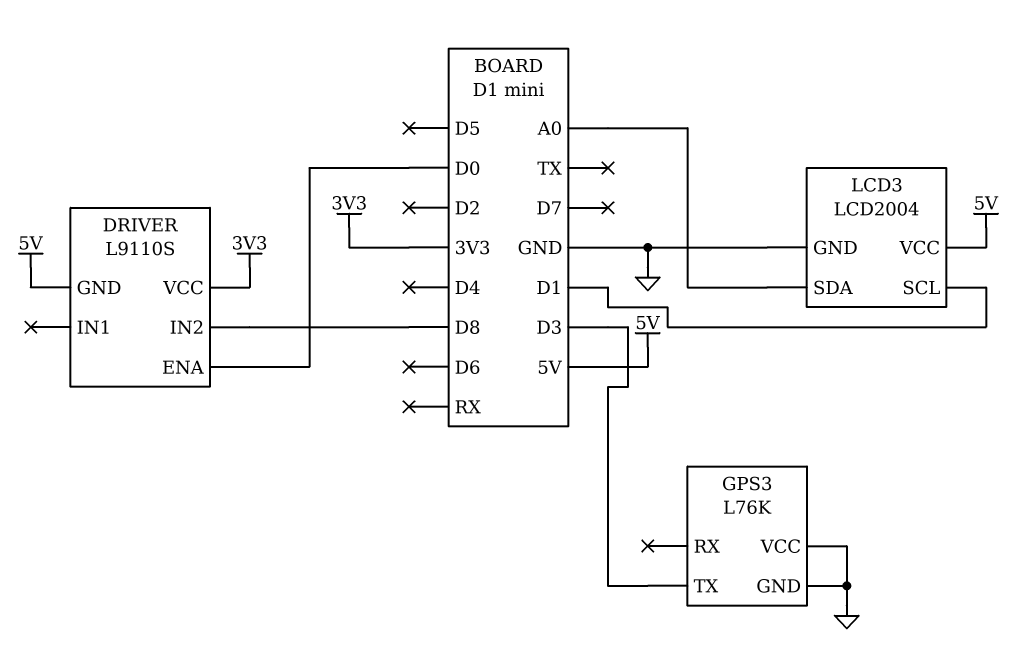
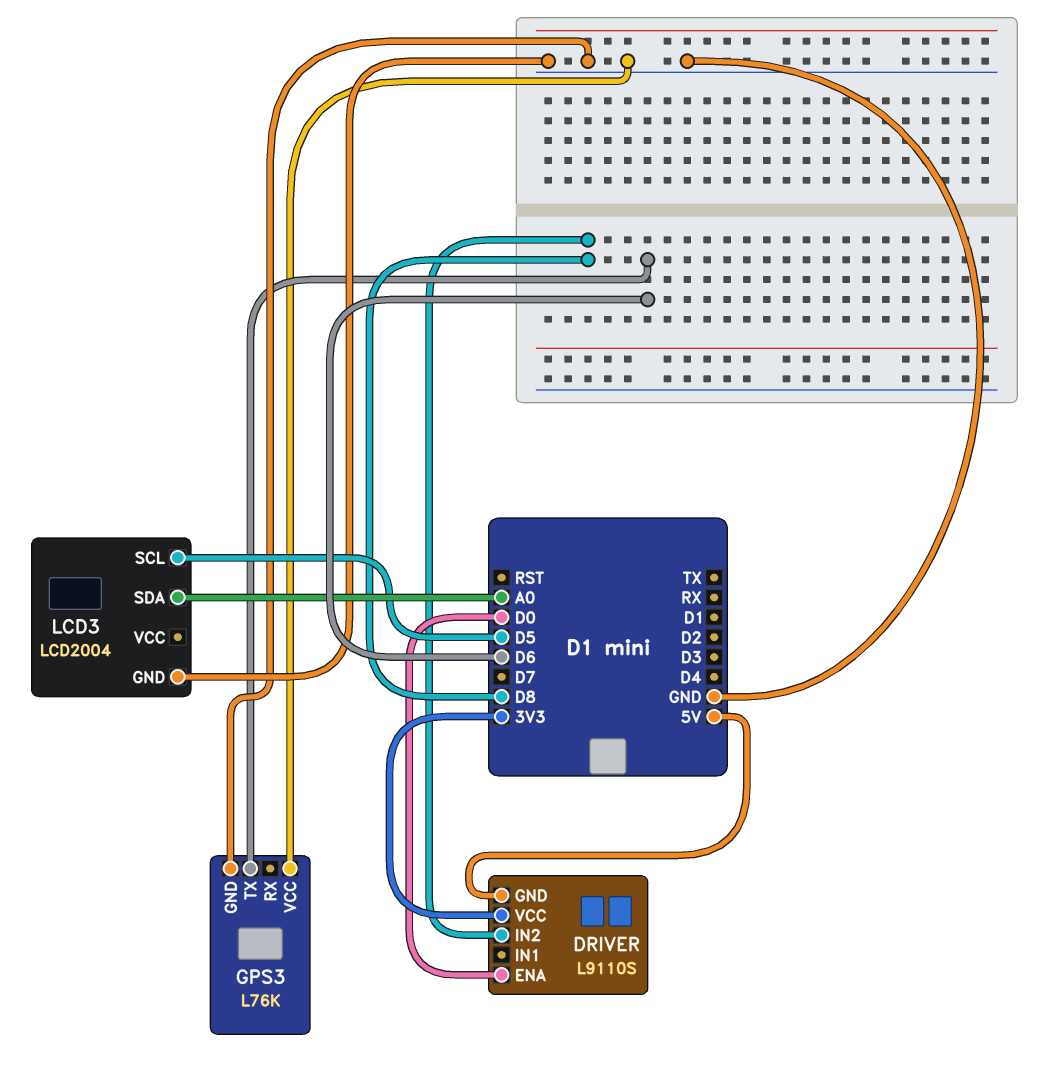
GPS3 pin TX: D3 -> D6
LCD3 pin SCL: D1 -> D5
LCD3 pin VCC: 5V -> none

